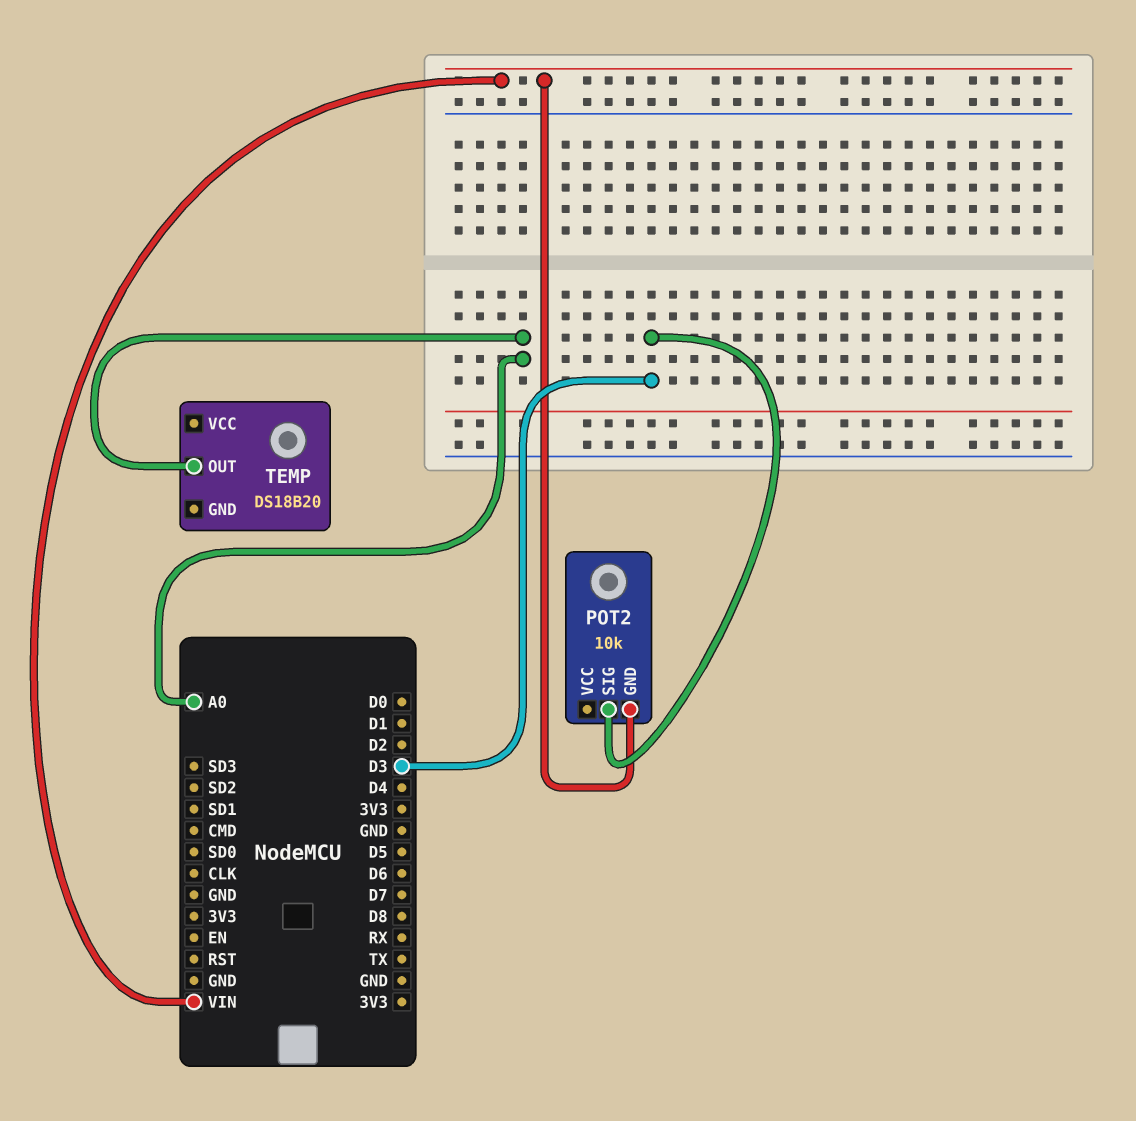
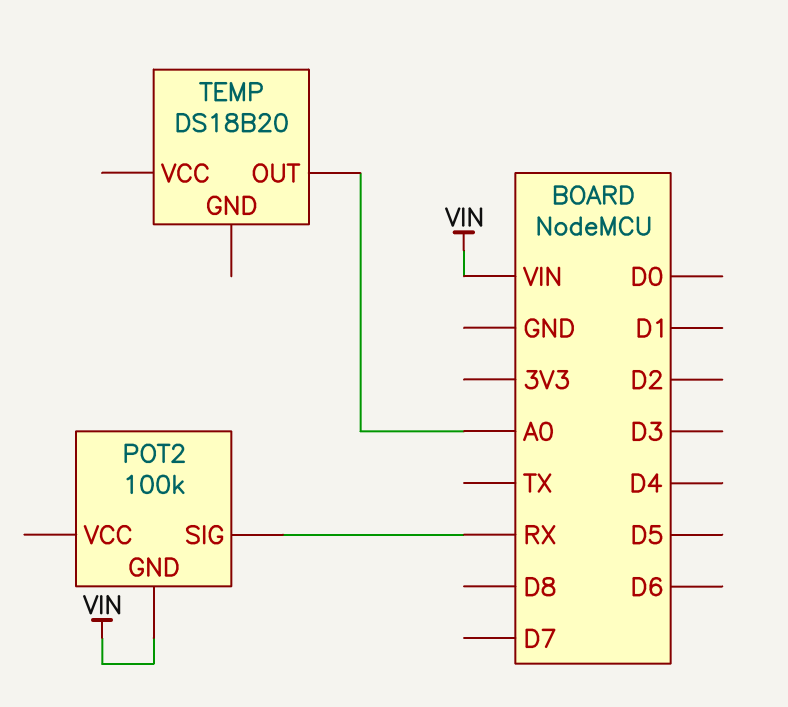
POT2: 10k -> 100k
POT2 pin SIG: D3 -> RX

